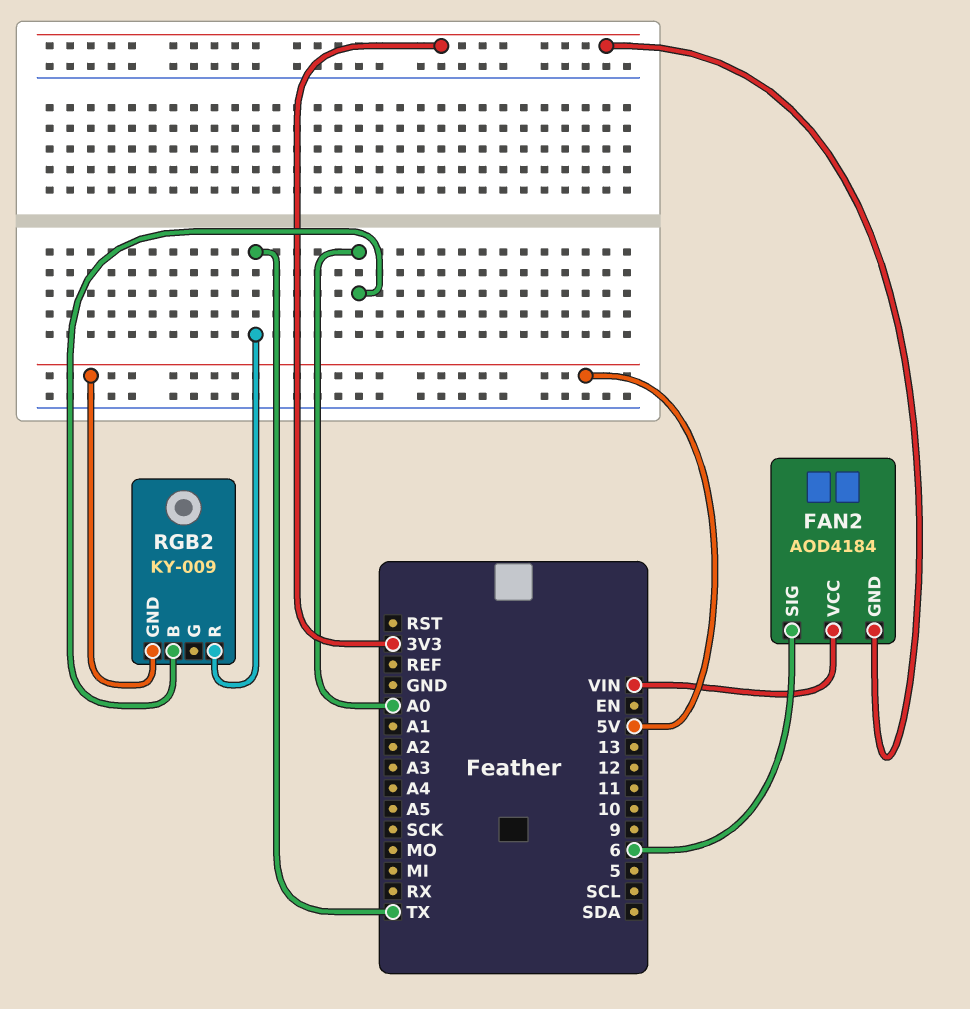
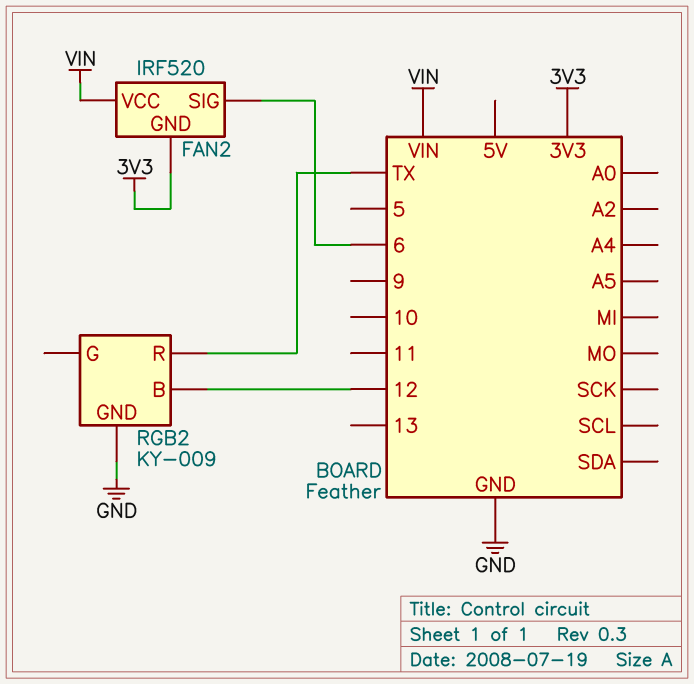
FAN2: AOD4184 -> IRF520
RGB2 pin B: A0 -> 12
RGB2 pin GND: 5V -> GND

